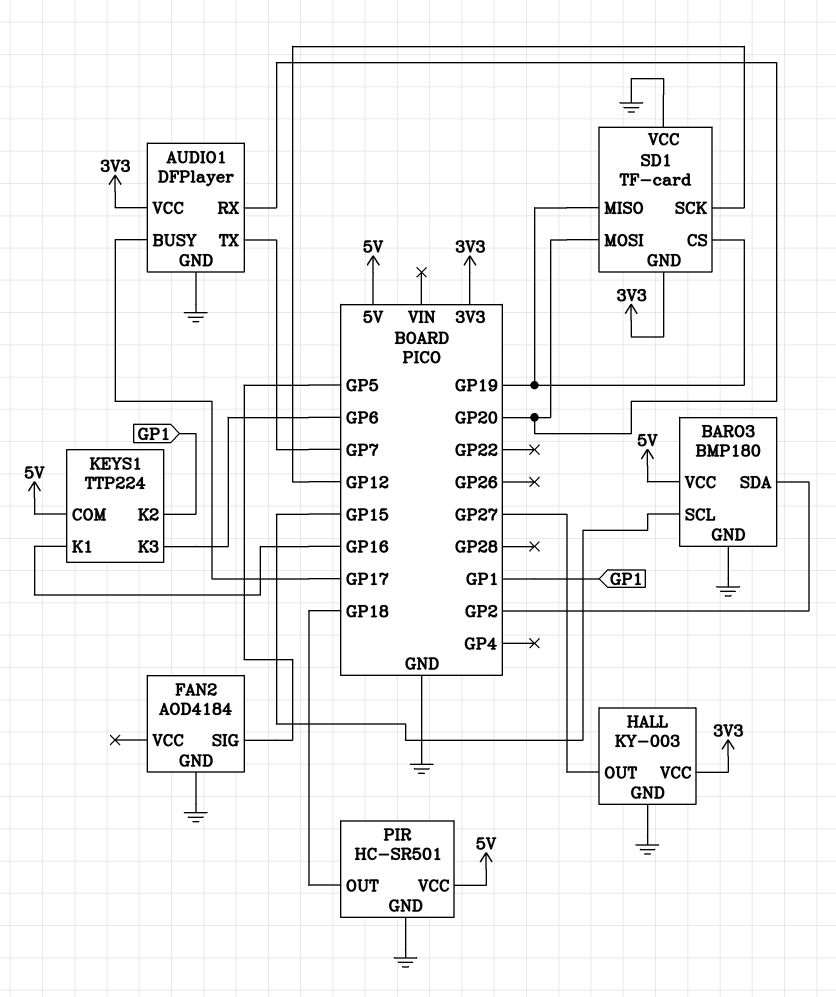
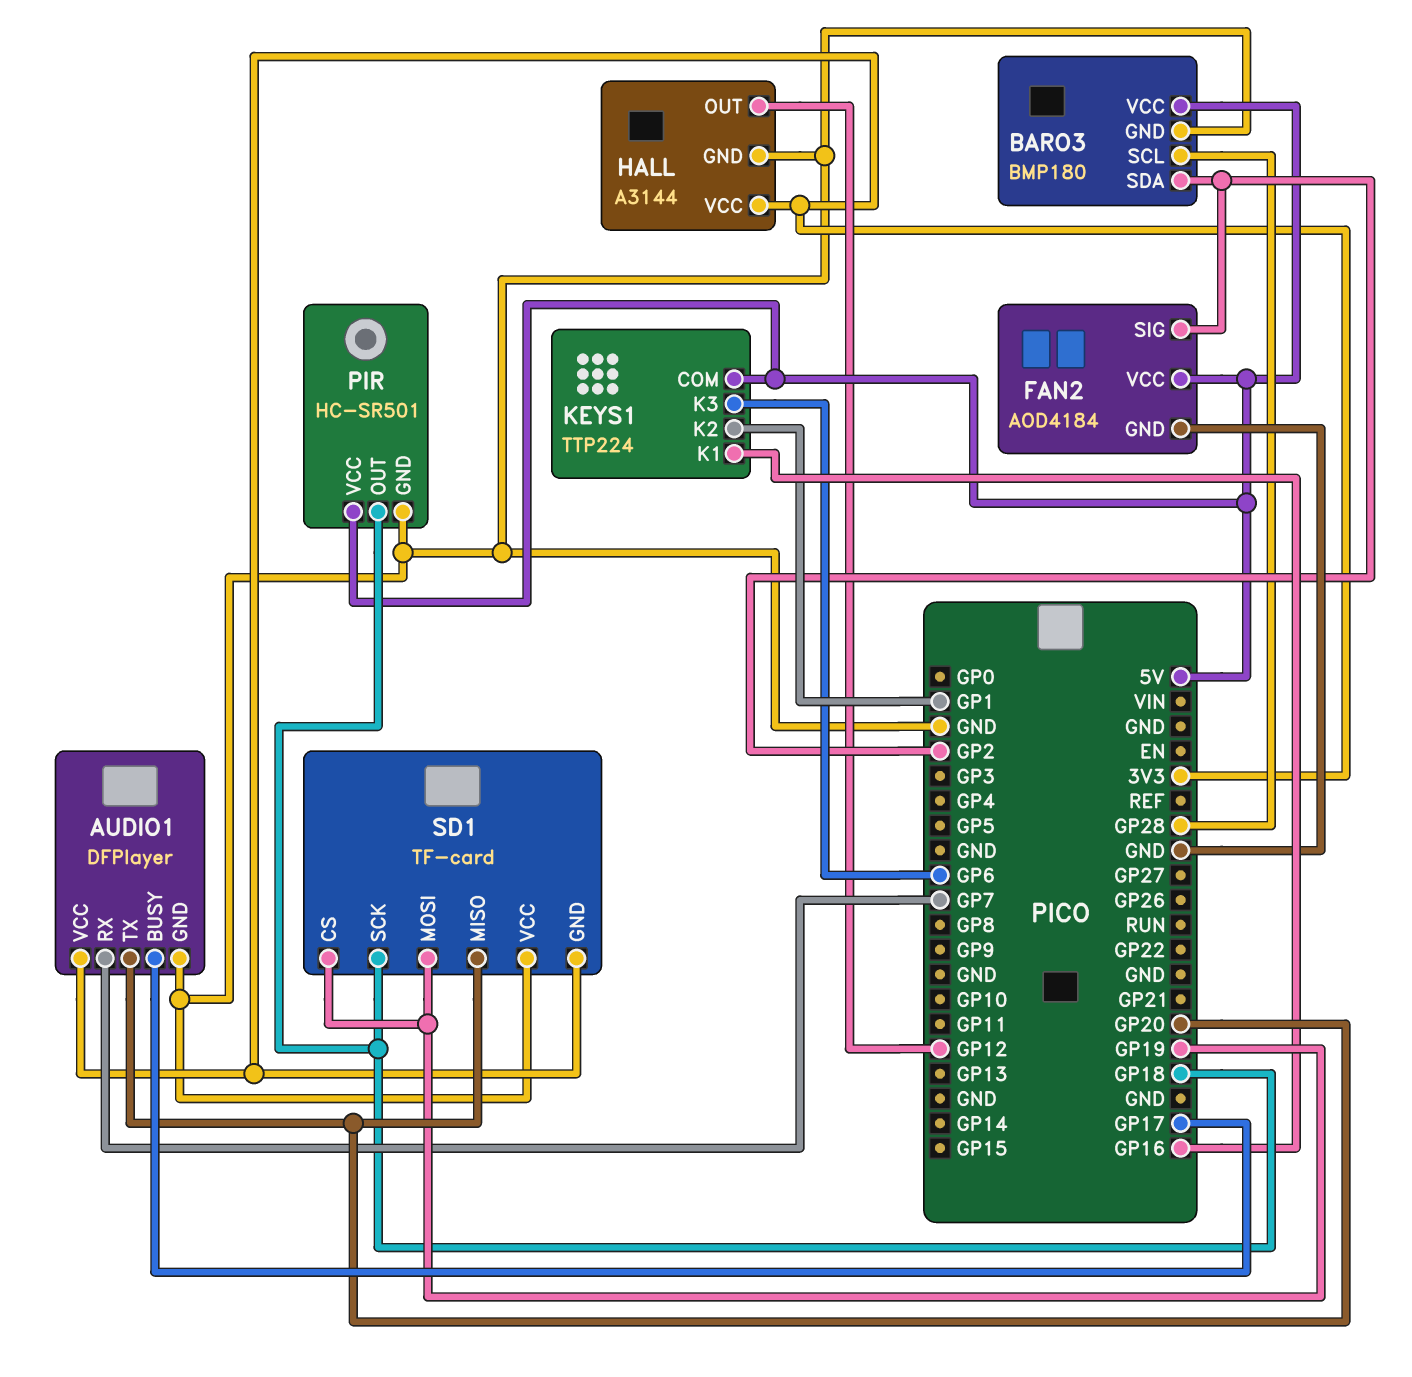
AUDIO1 pin RX: GP20 -> GP7
AUDIO1 pin TX: GP7 -> GP20
BARO3 pin SCL: GP15 -> GP28
FAN2 pin SIG: GP5 -> GP2
FAN2 pin VCC: none -> 5V
HALL: KY-003 -> A3144
HALL pin OUT: GP27 -> GP12
SD1 pin MISO: GP19 -> GP20
SD1 pin MOSI: GP20 -> GP19
SD1 pin SCK: GP12 -> GP18

